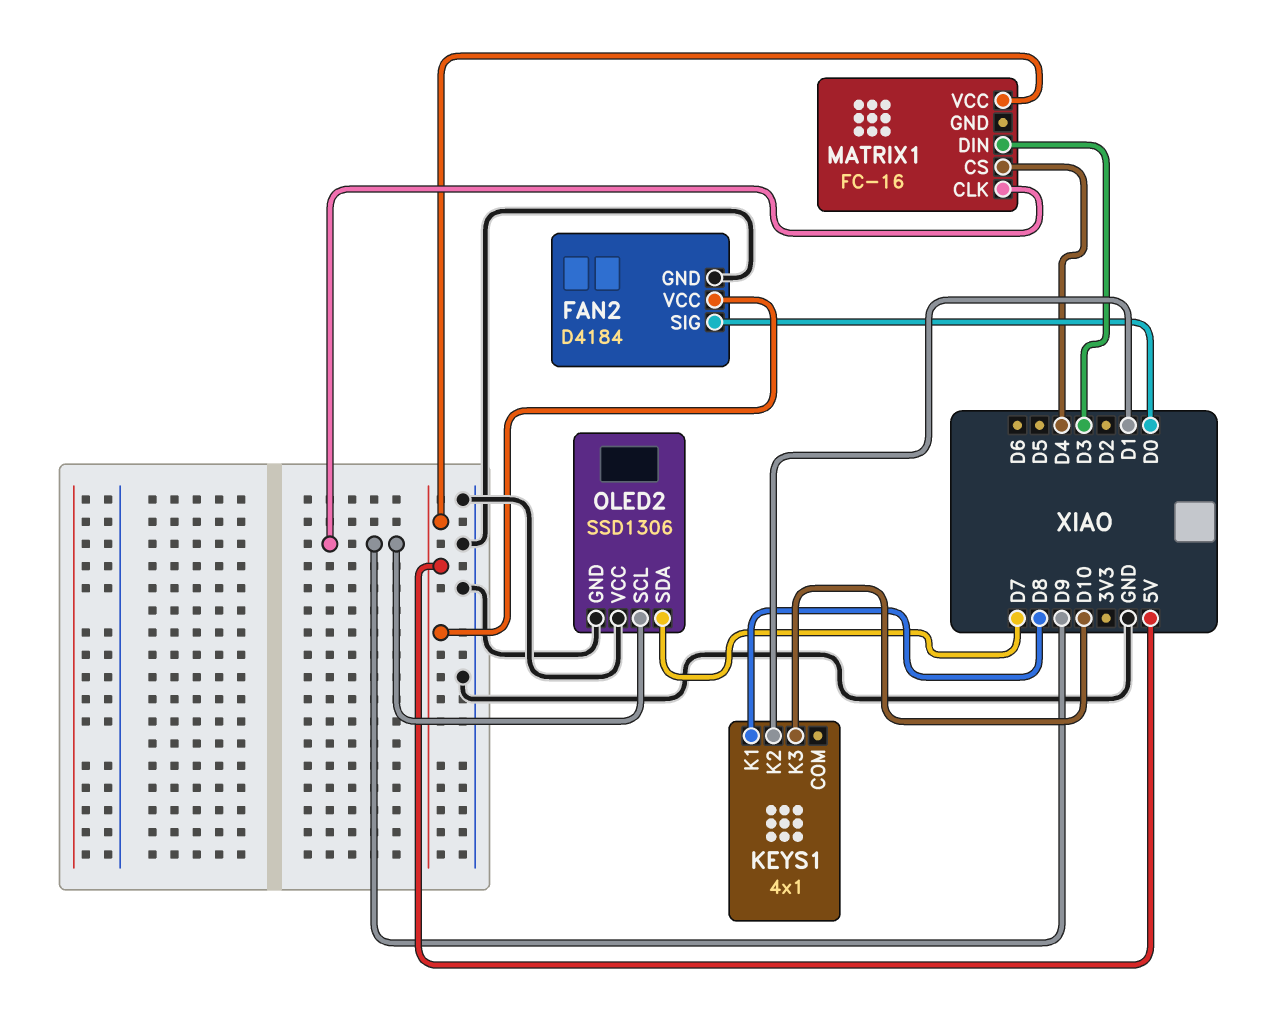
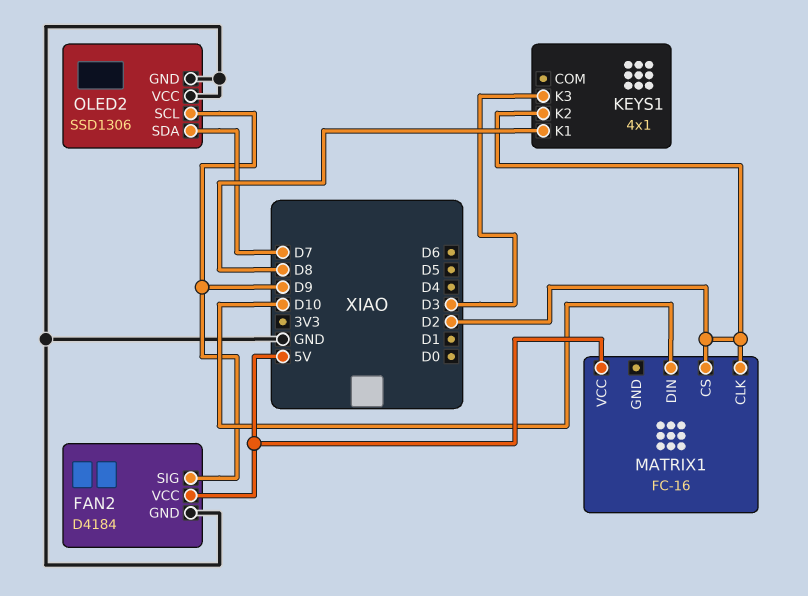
FAN2 pin SIG: D0 -> D9
KEYS1 pin K2: D1 -> D2
KEYS1 pin K3: D10 -> D3
MATRIX1 pin CLK: D9 -> D2
MATRIX1 pin CS: D4 -> D2
MATRIX1 pin DIN: D3 -> D10

